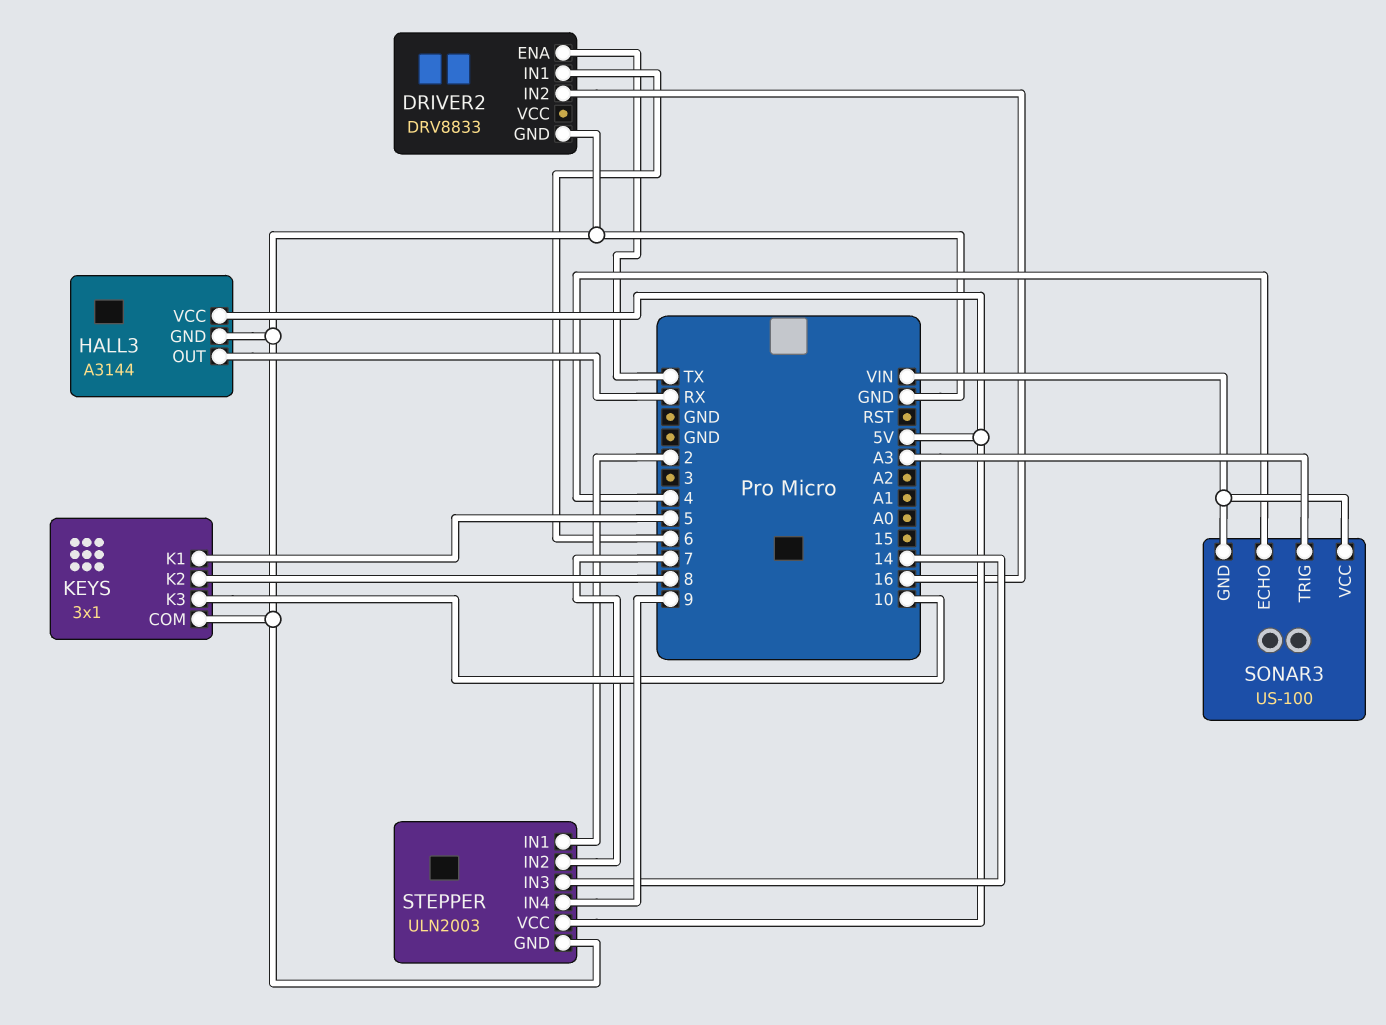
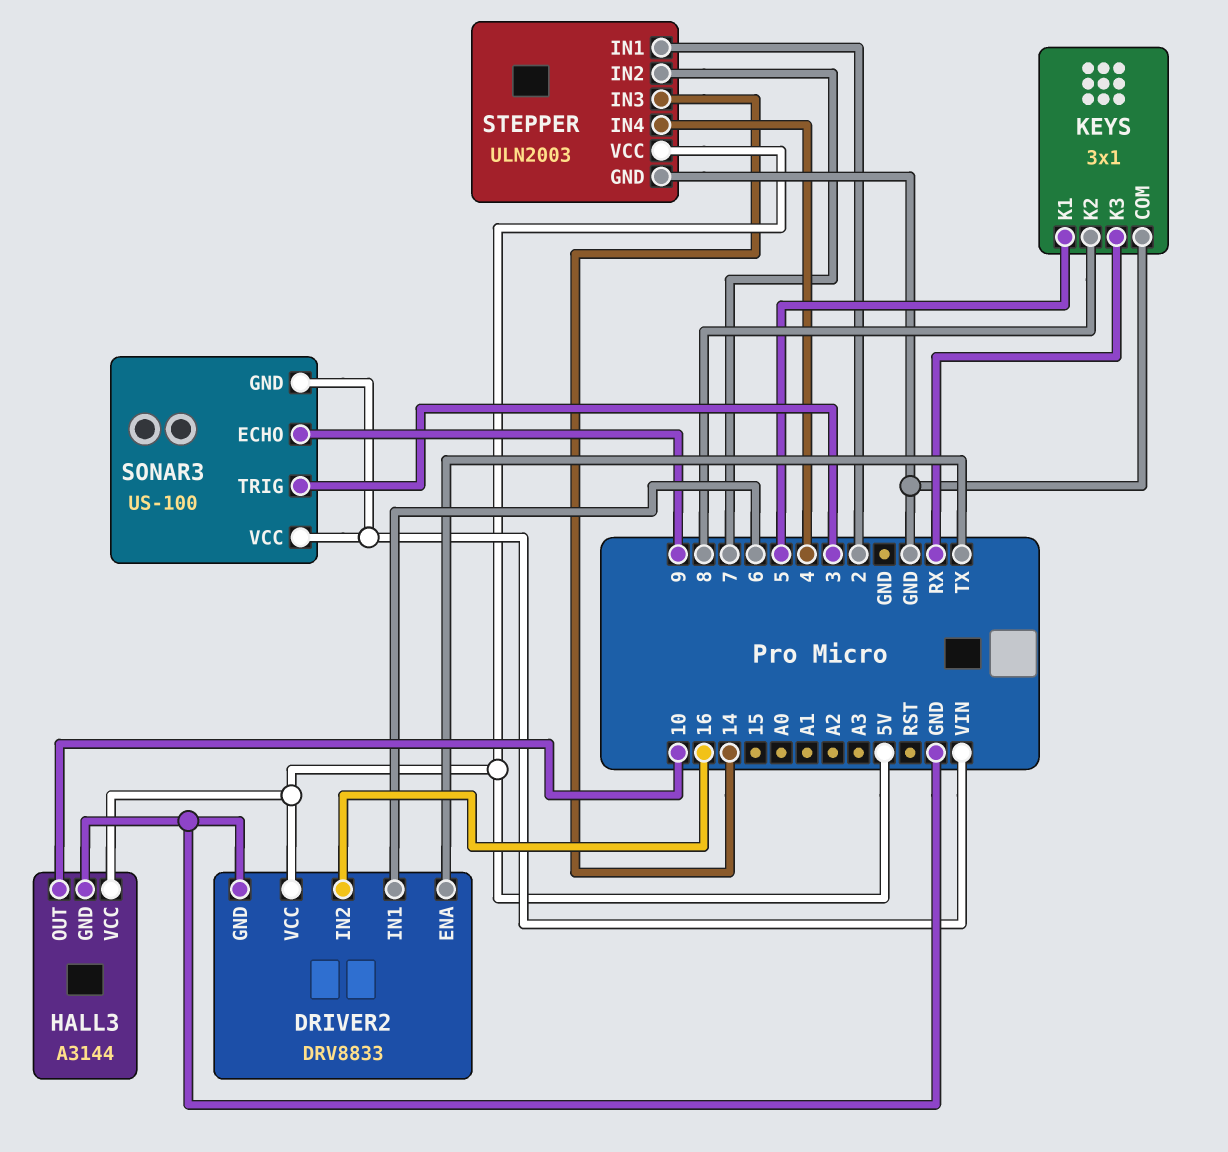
DRIVER2 pin VCC: none -> 5V
HALL3 pin OUT: RX -> 10
KEYS pin K3: 10 -> RX
SONAR3 pin ECHO: 4 -> 9
SONAR3 pin TRIG: A3 -> 3
STEPPER pin IN4: 9 -> 4

